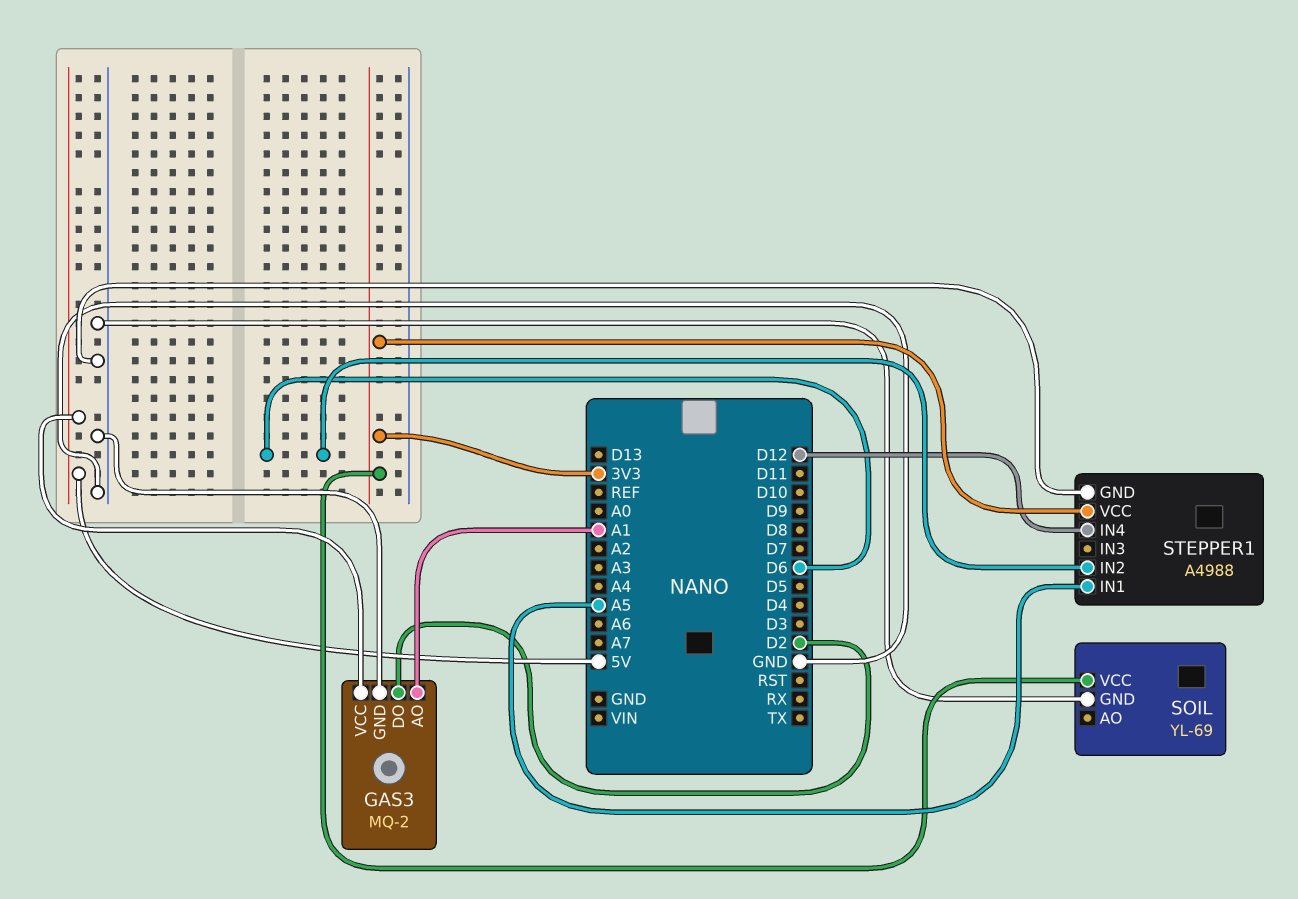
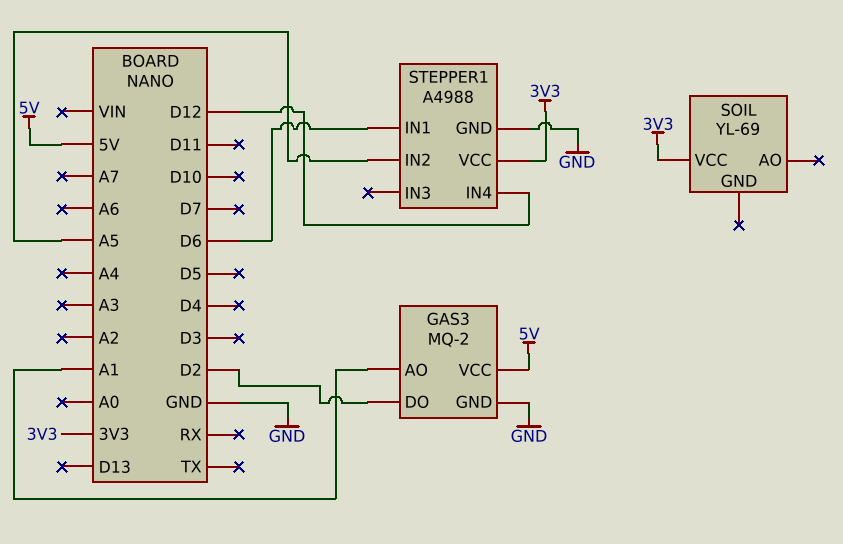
SOIL pin GND: GND -> none
STEPPER1 pin IN1: A5 -> D6
STEPPER1 pin IN2: D6 -> A5

